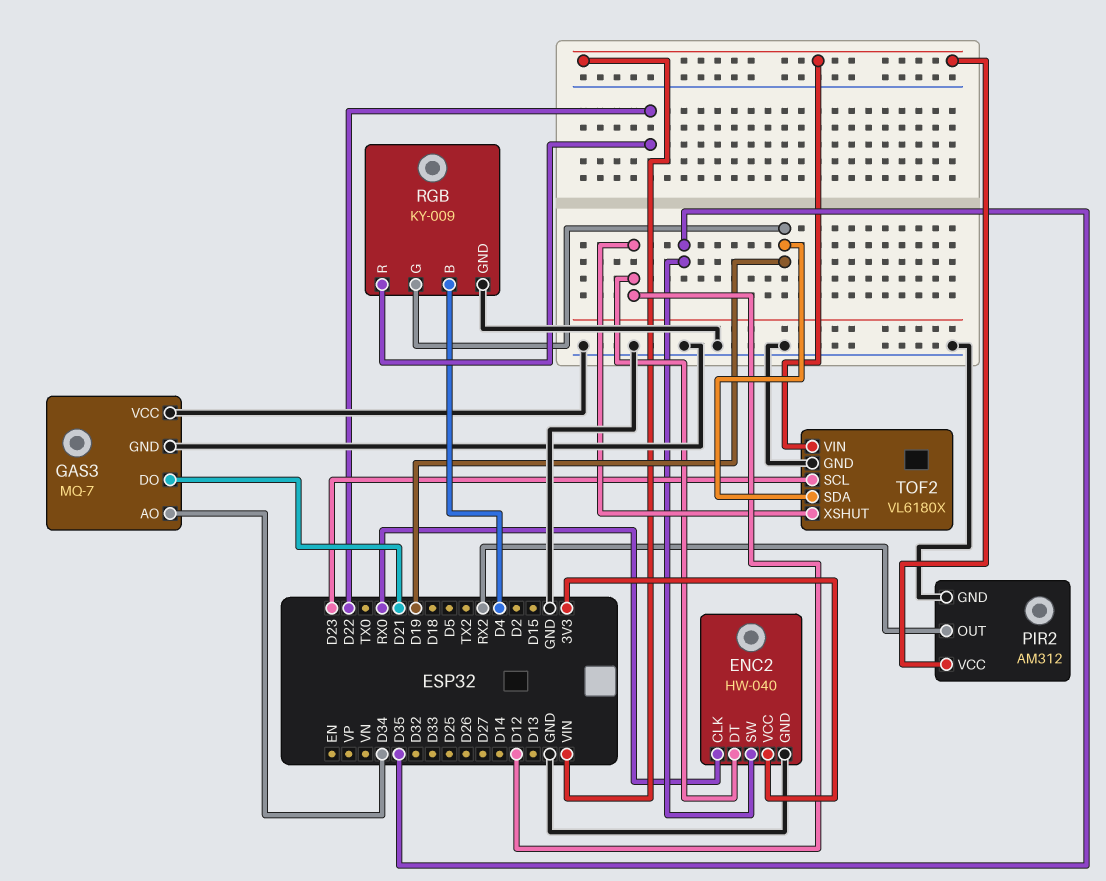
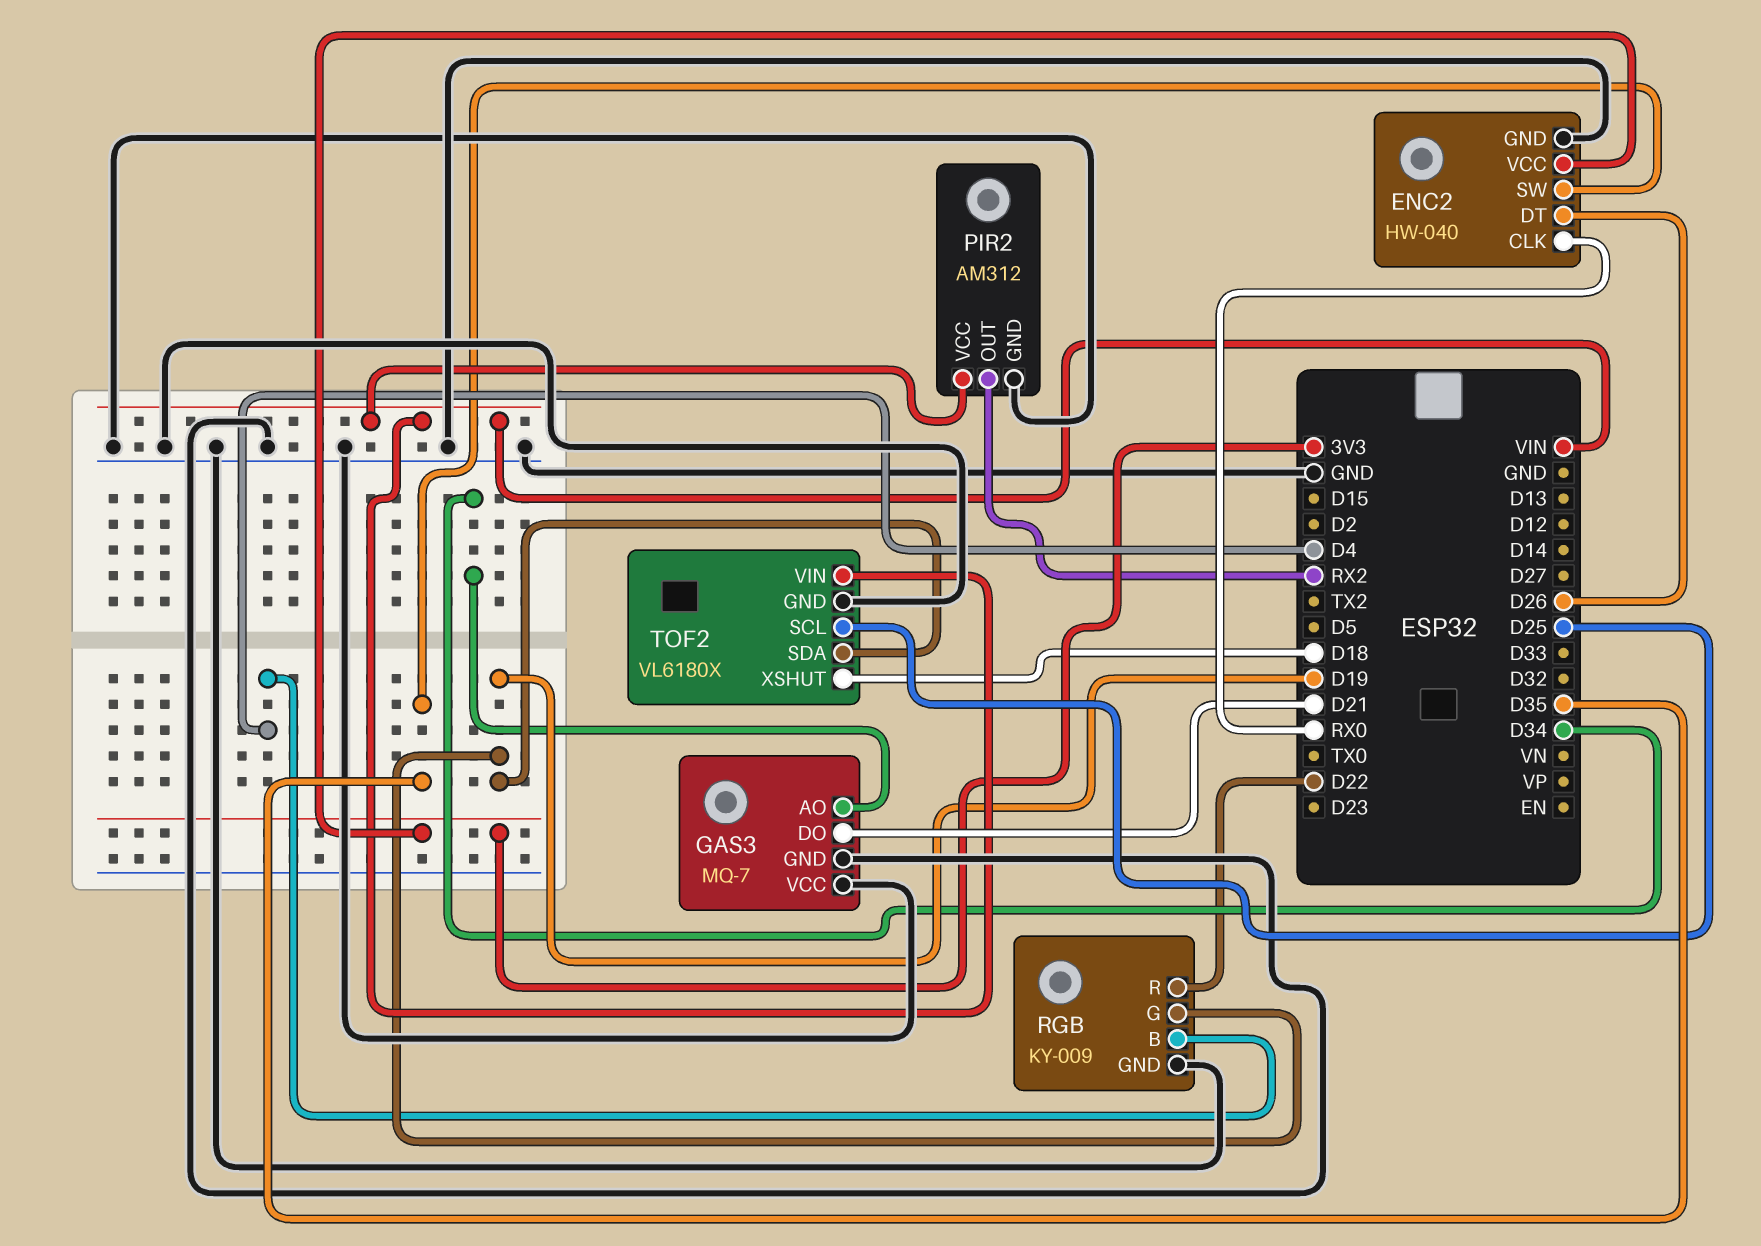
ENC2 pin DT: D12 -> D26
TOF2 pin SCL: D23 -> D25
TOF2 pin XSHUT: D12 -> D18

